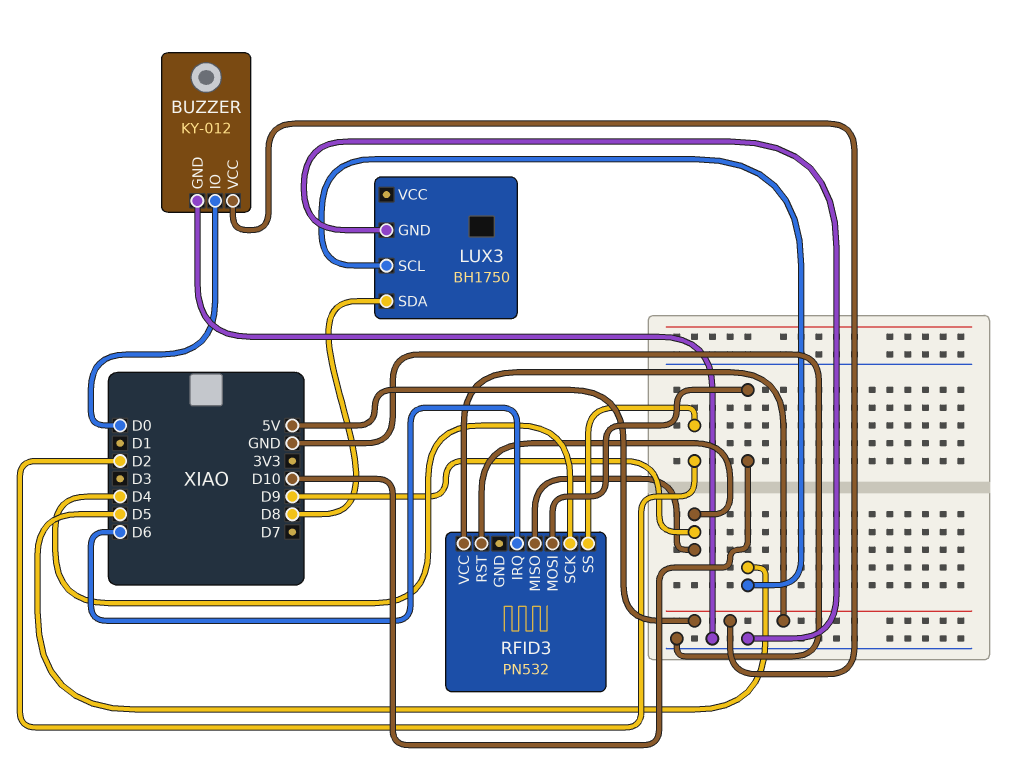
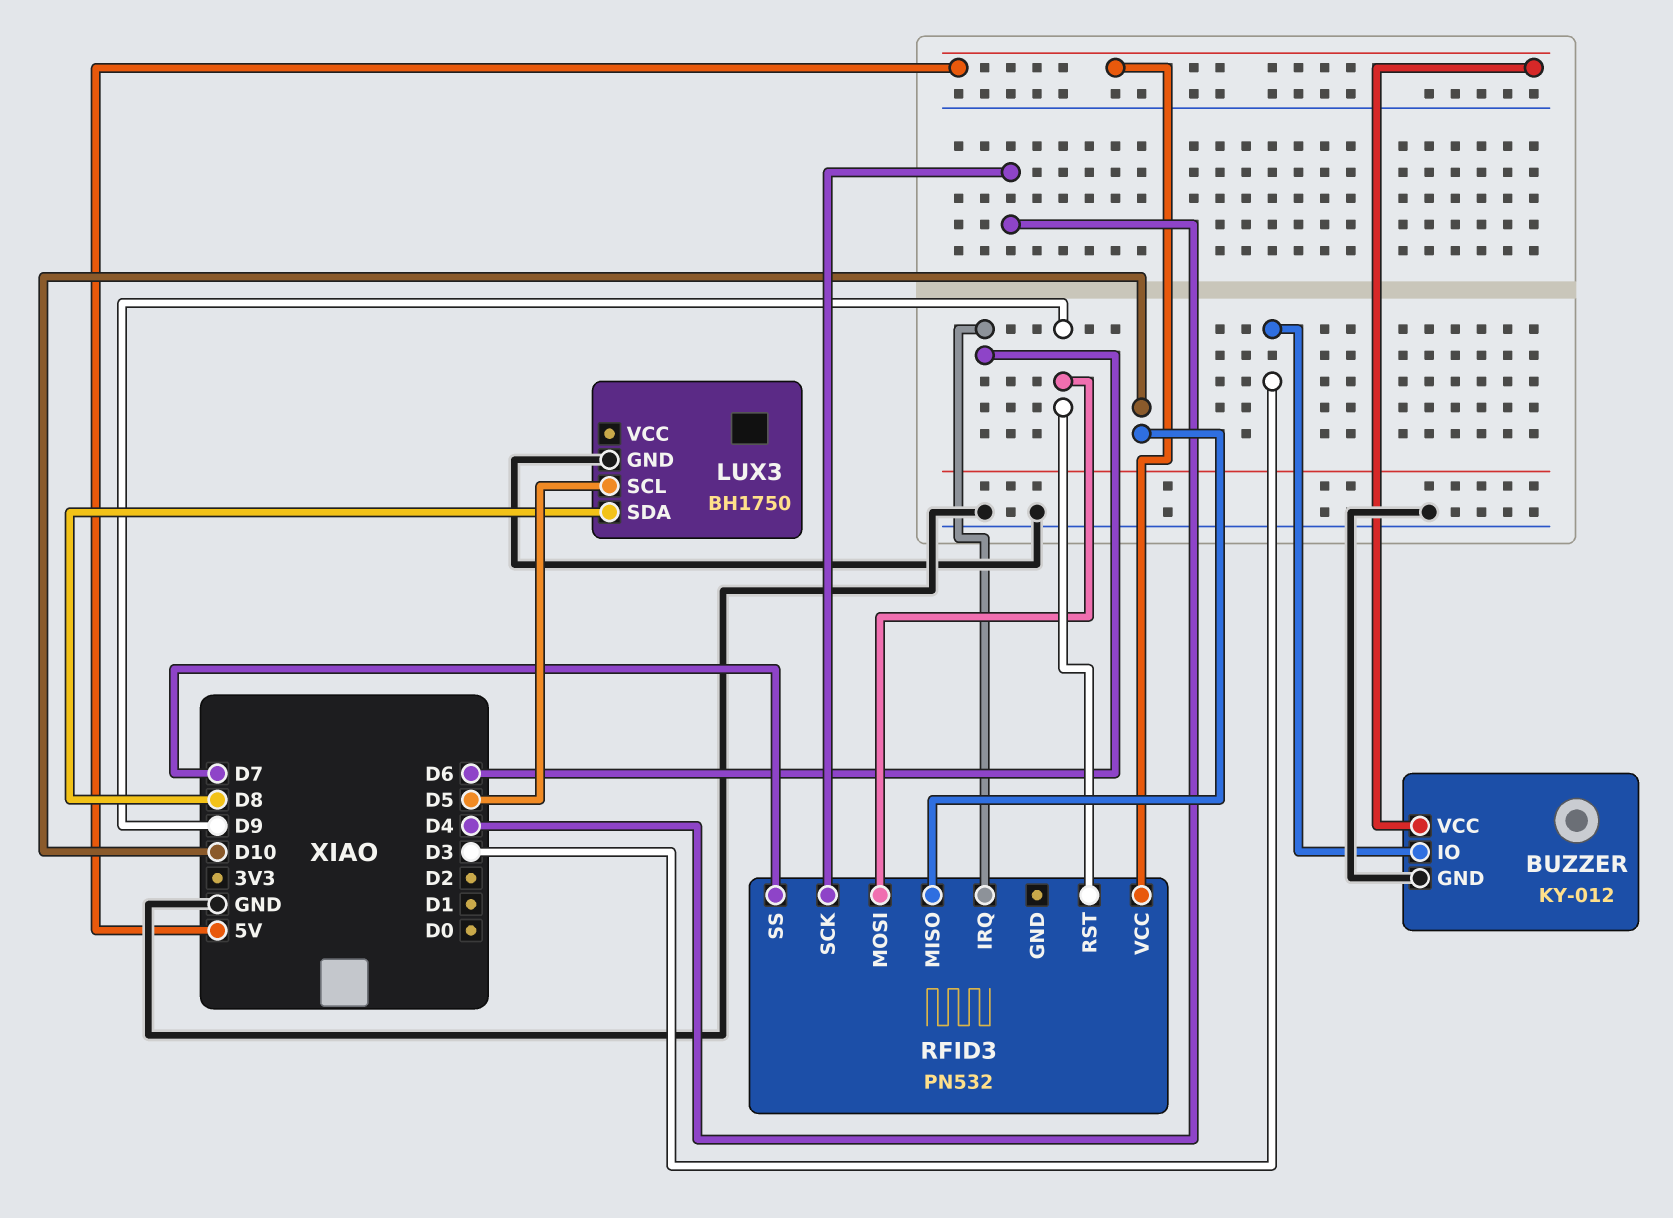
BUZZER pin IO: D0 -> D3
RFID3 pin MISO: D9 -> D10
RFID3 pin MOSI: D10 -> D9
RFID3 pin SS: D2 -> D7

